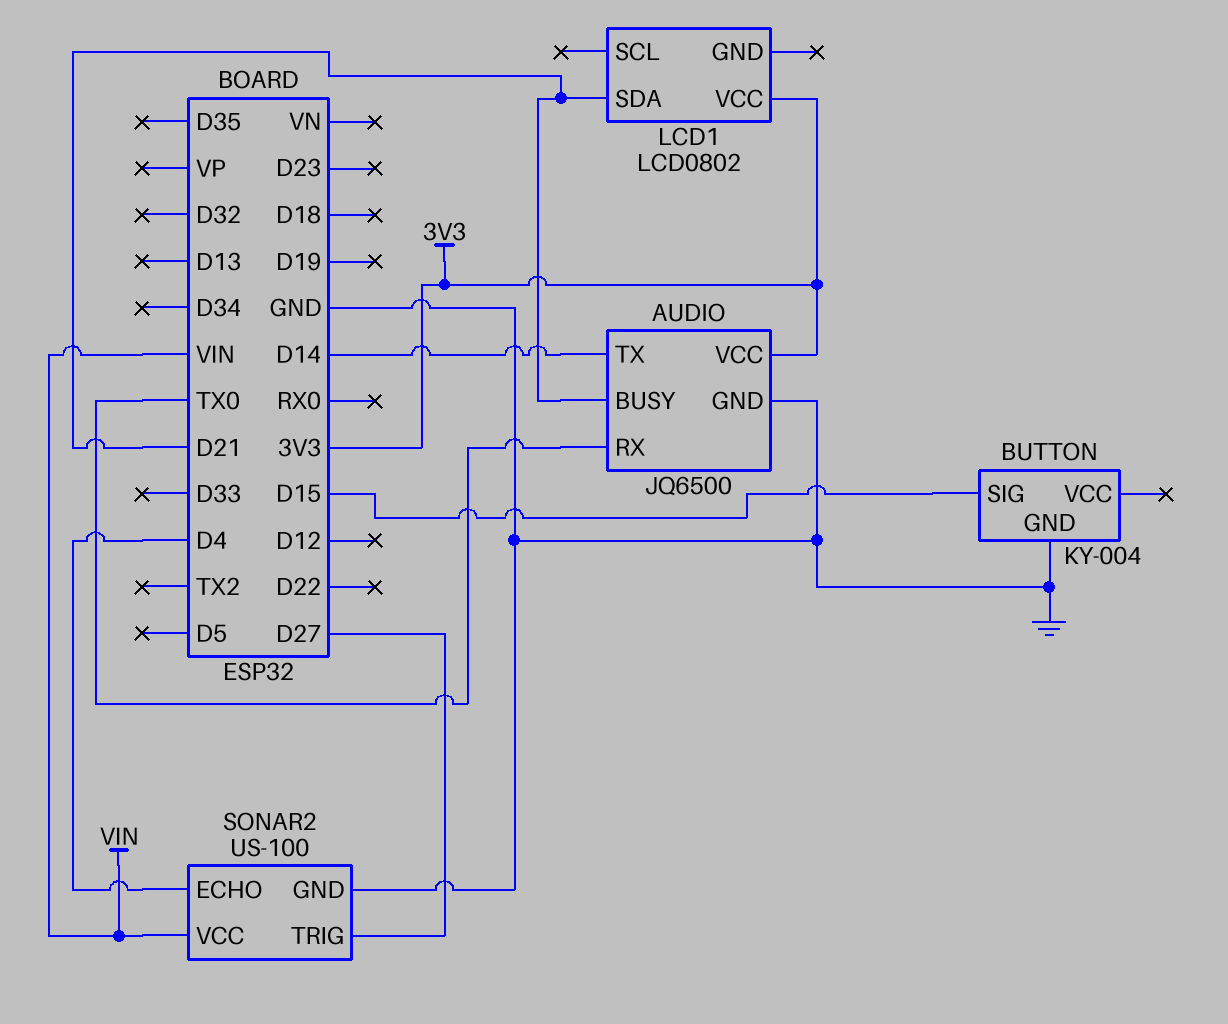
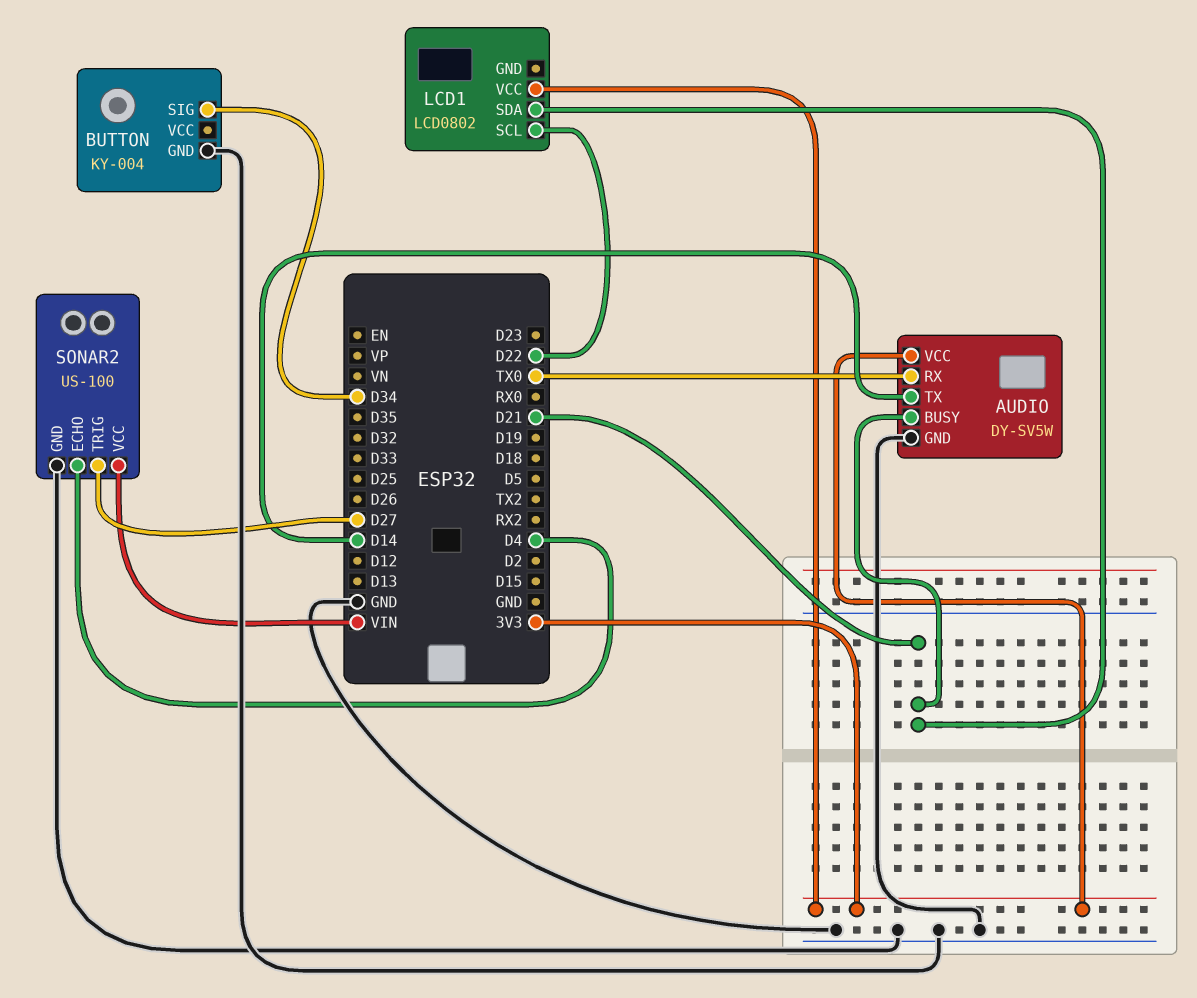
AUDIO: JQ6500 -> DY-SV5W
BUTTON pin SIG: D15 -> D34
LCD1 pin SCL: none -> D22

